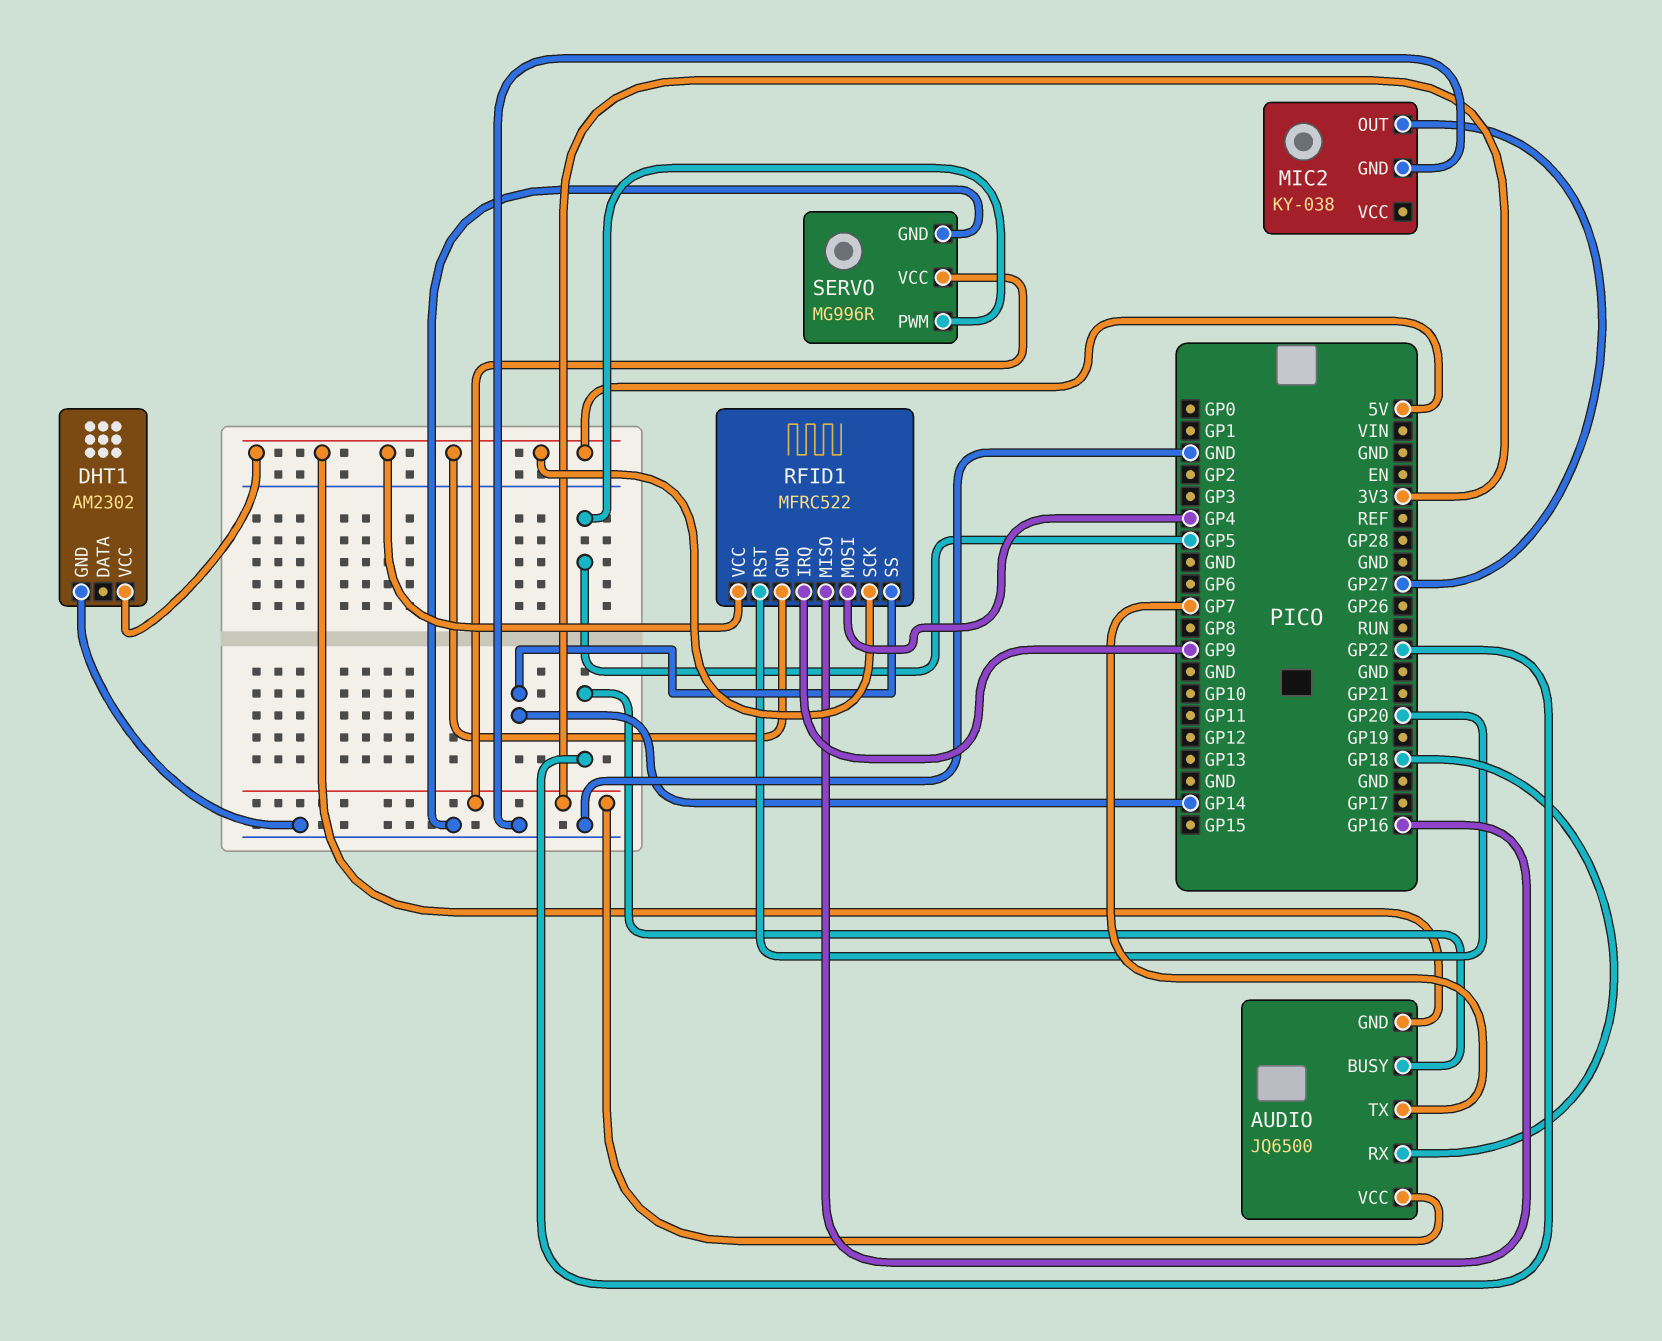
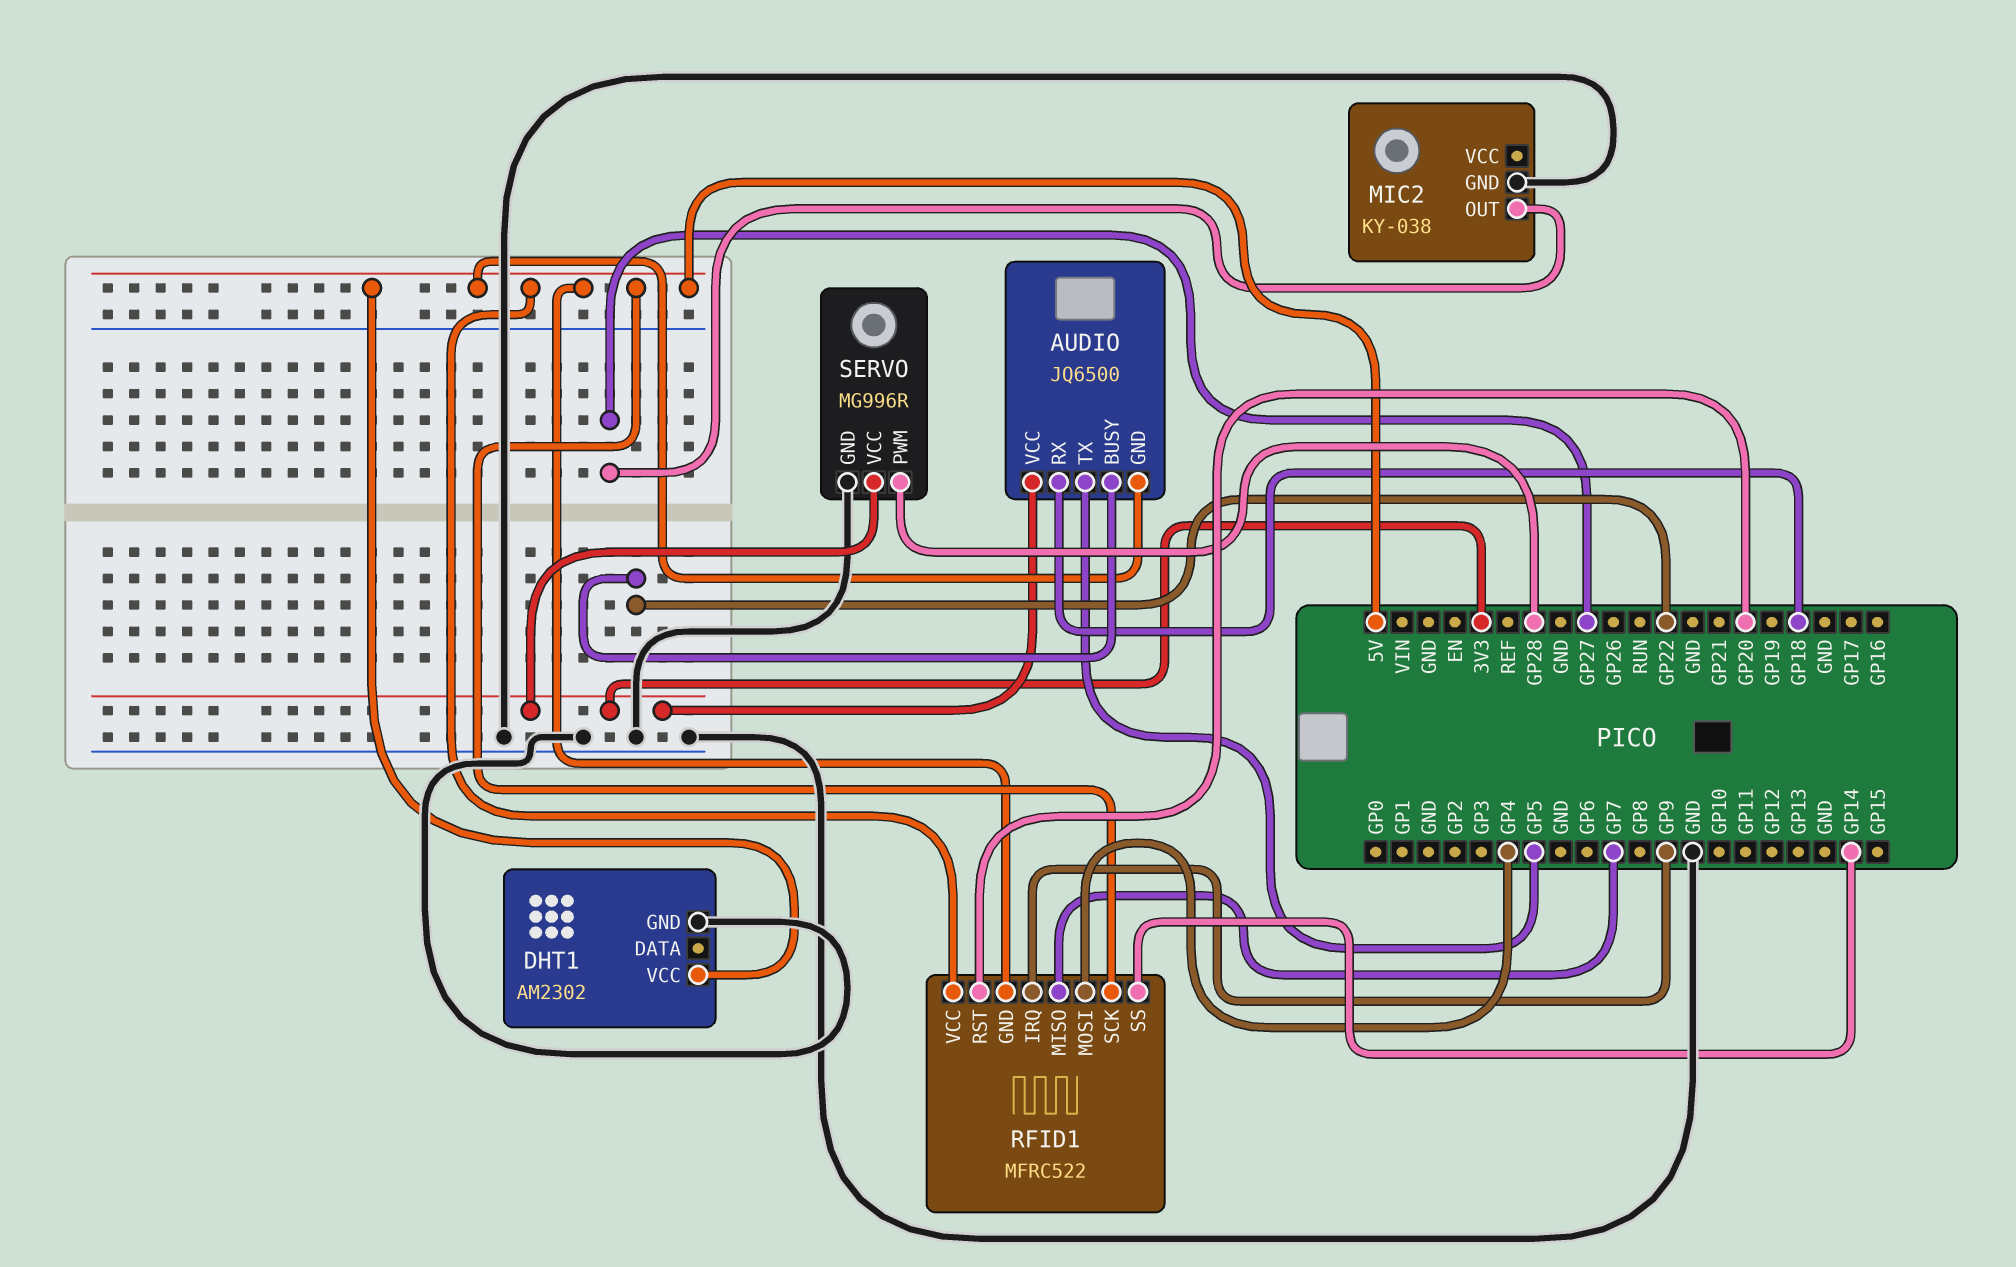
AUDIO pin TX: GP7 -> GP5
RFID1 pin MISO: GP16 -> GP7
SERVO pin PWM: GP5 -> GP28

